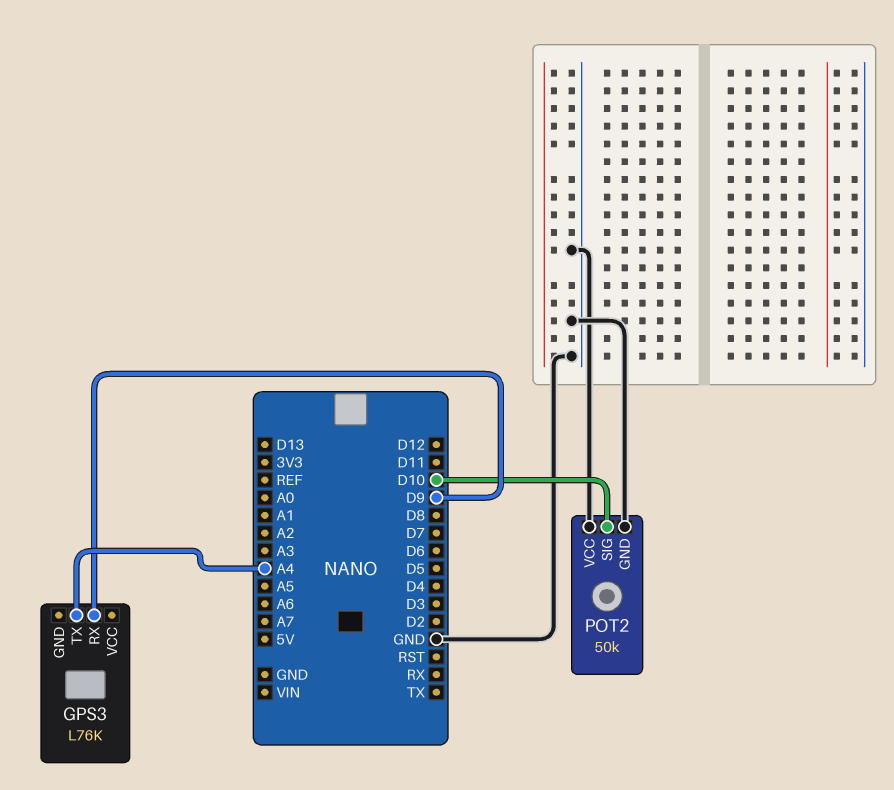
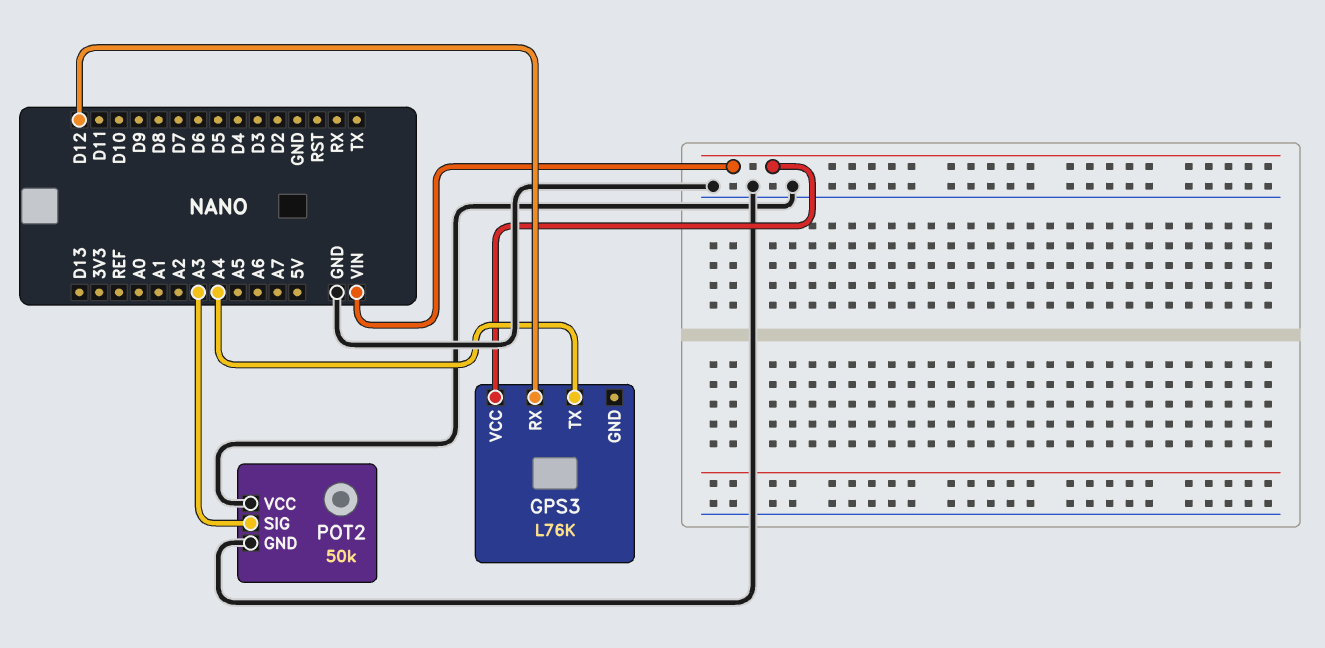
GPS3 pin RX: D9 -> D12
GPS3 pin VCC: none -> VIN
POT2 pin SIG: D10 -> A3

